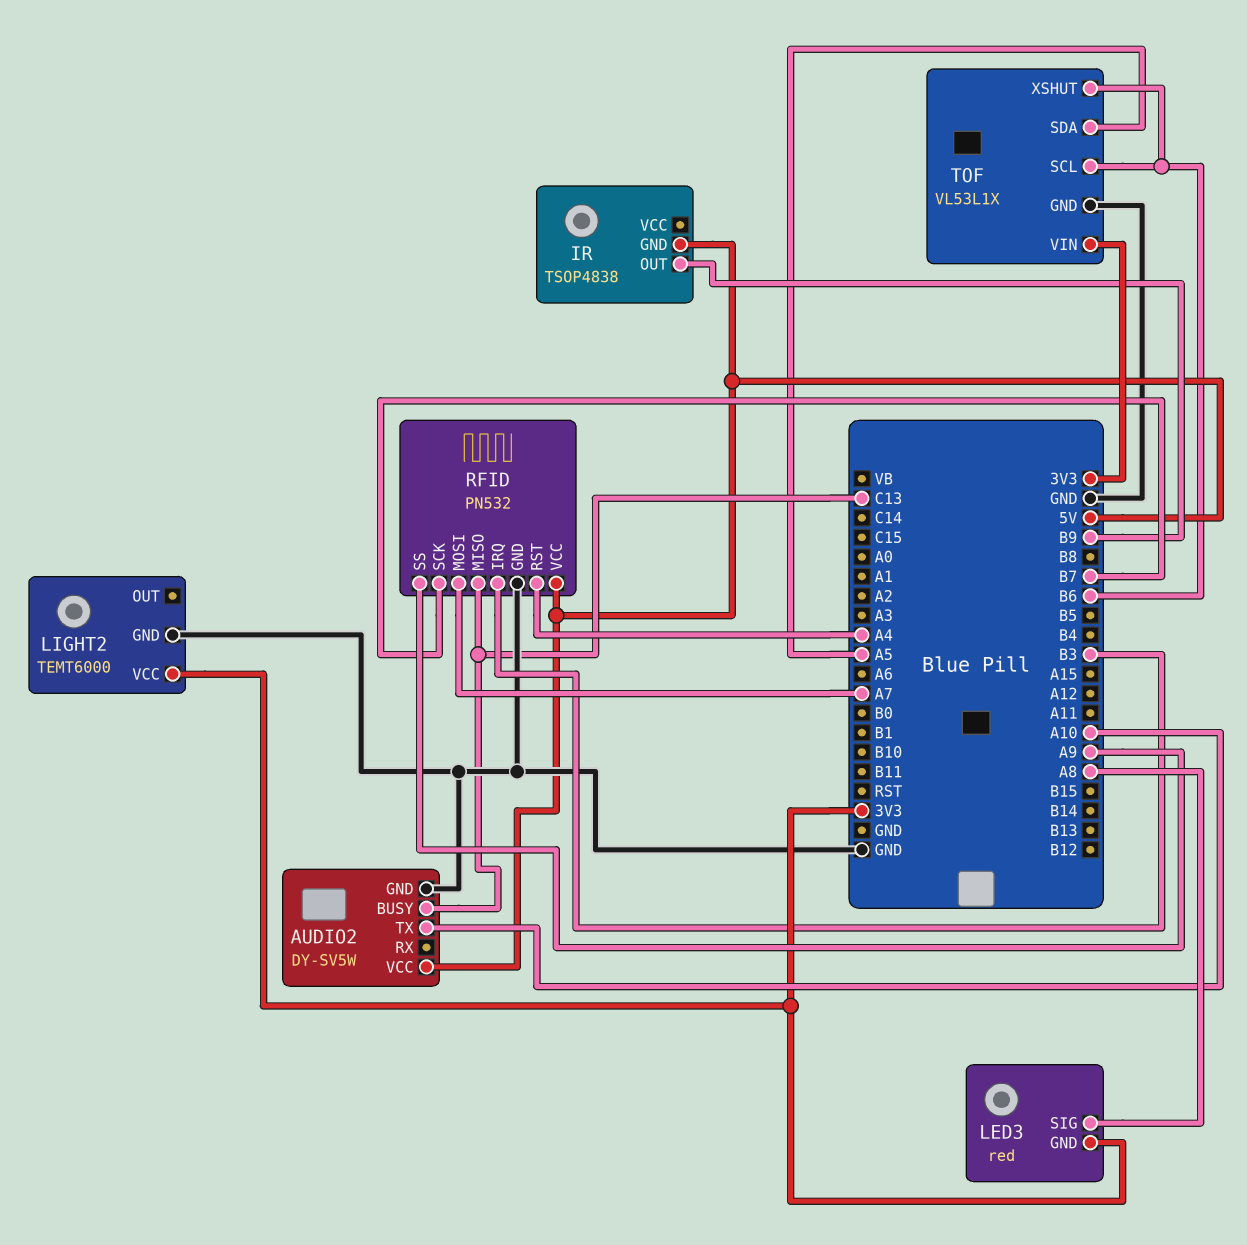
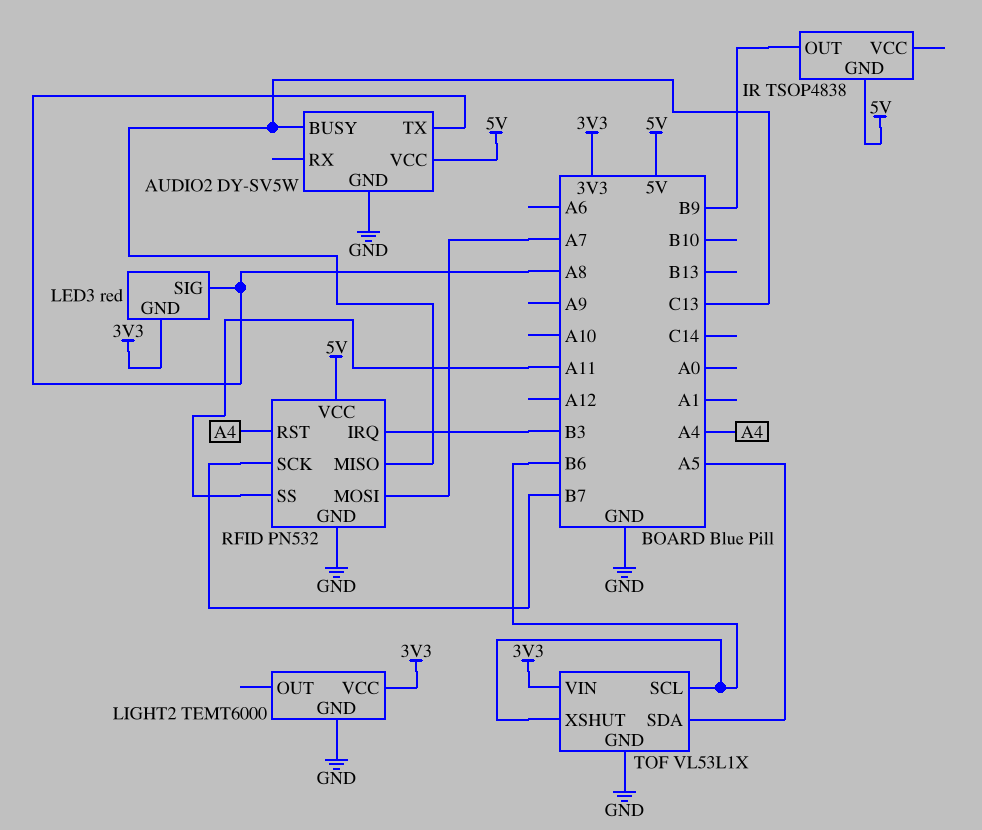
AUDIO2 pin TX: A10 -> A8
RFID pin SS: A9 -> A11

